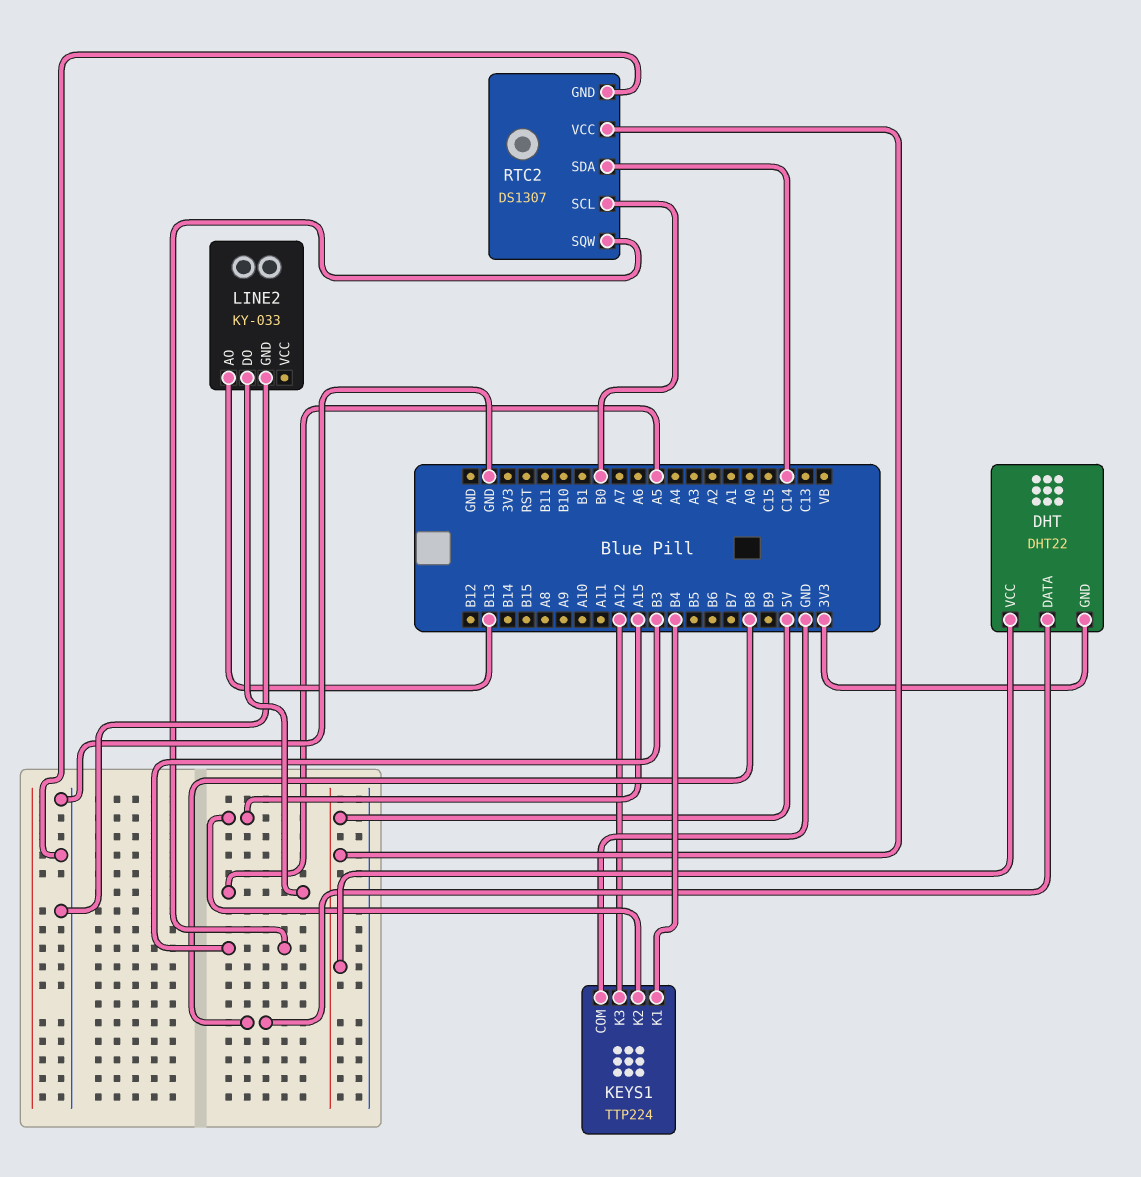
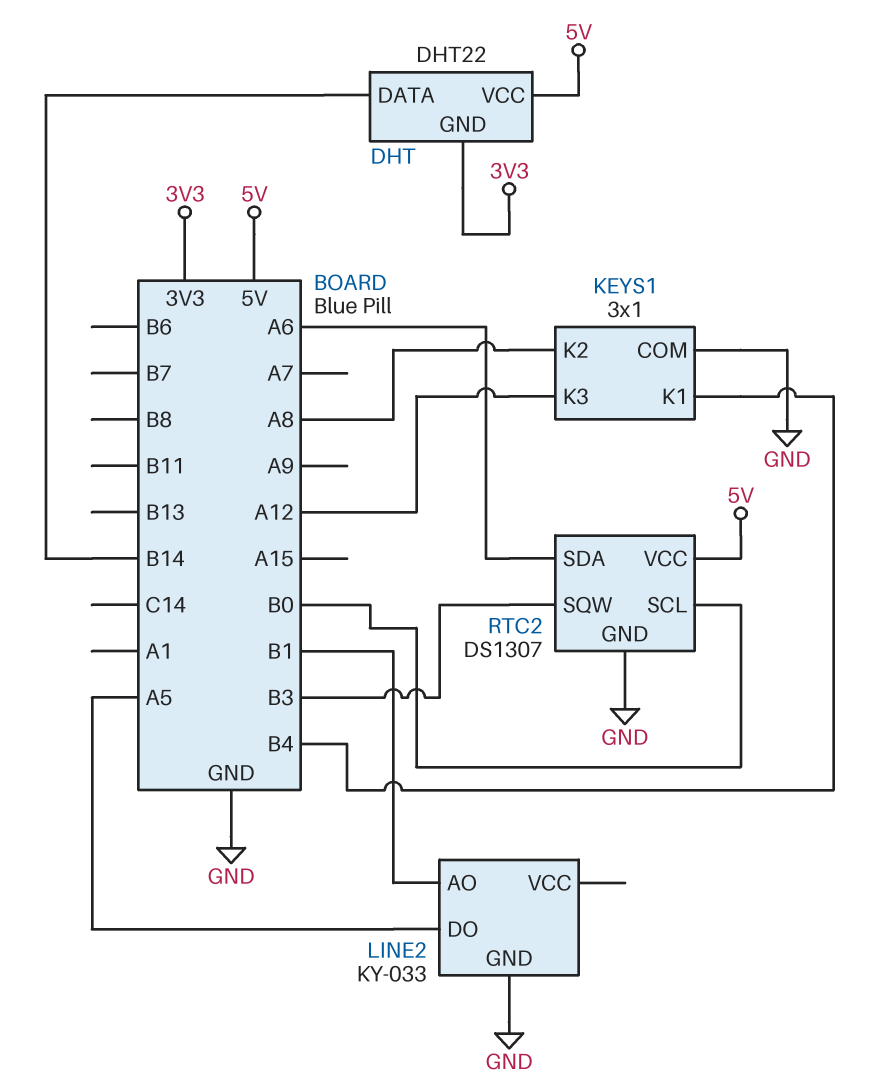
DHT pin DATA: B8 -> B14
KEYS1: TTP224 -> 3x1
KEYS1 pin K2: A15 -> A8
LINE2 pin AO: B13 -> B1
RTC2 pin SDA: C14 -> A6

